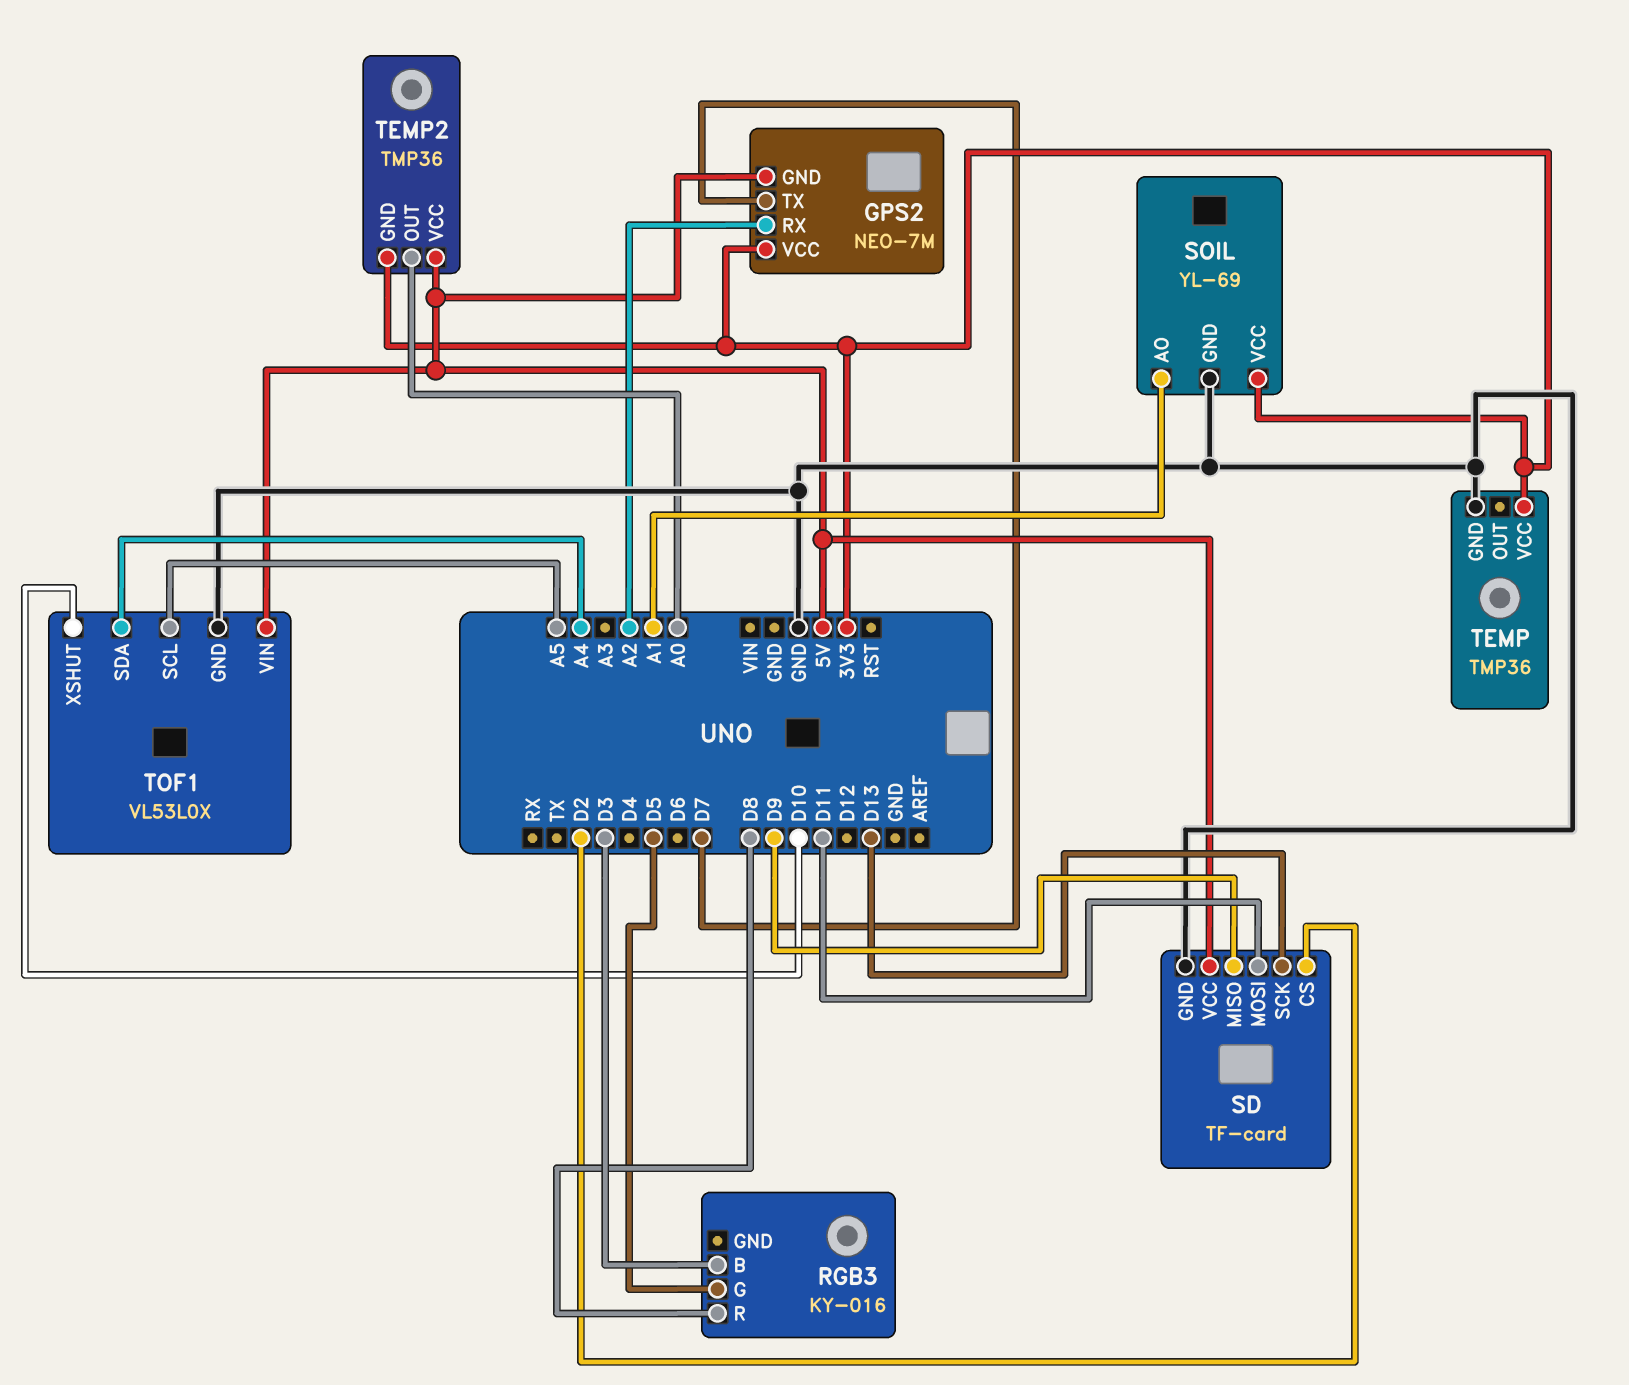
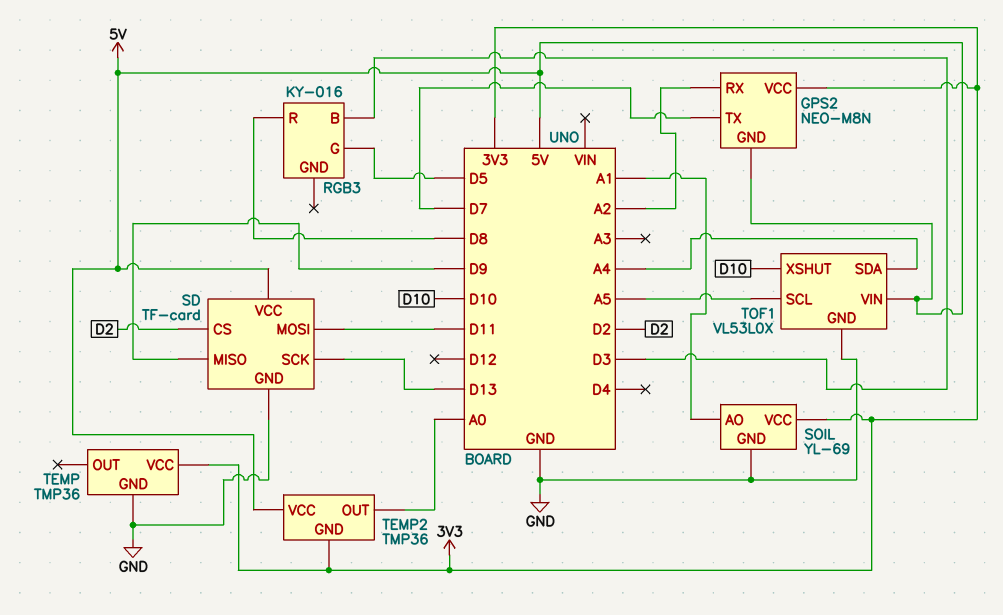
GPS2: NEO-7M -> NEO-M8N

